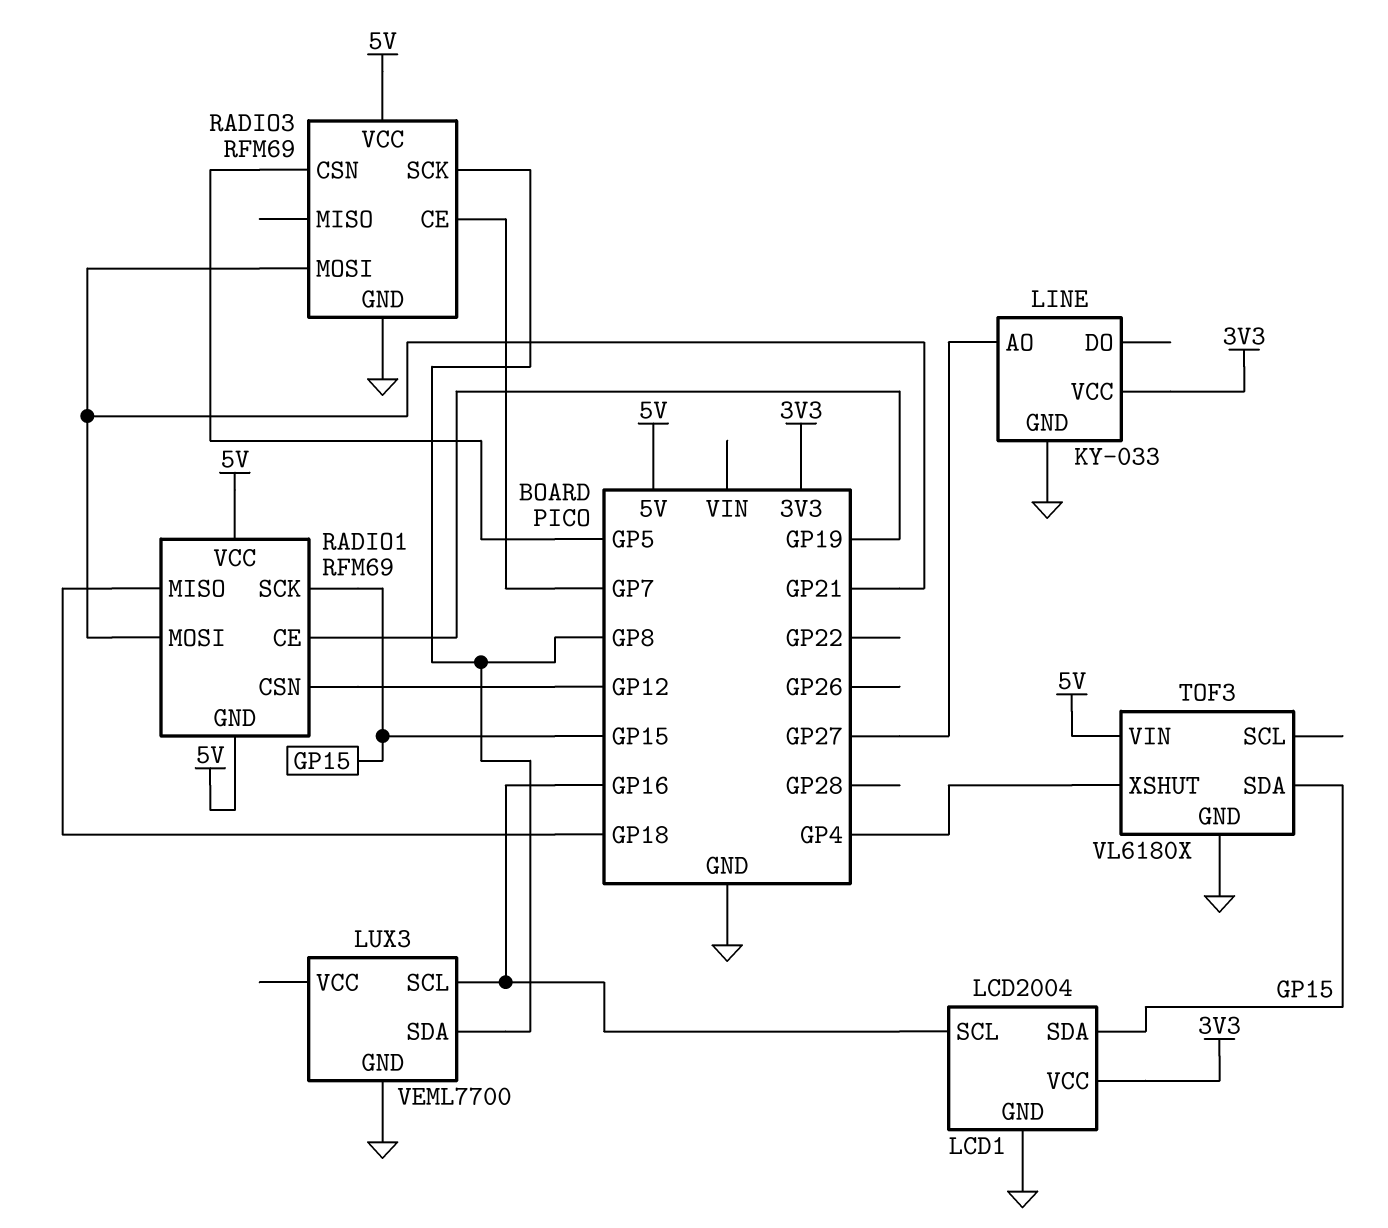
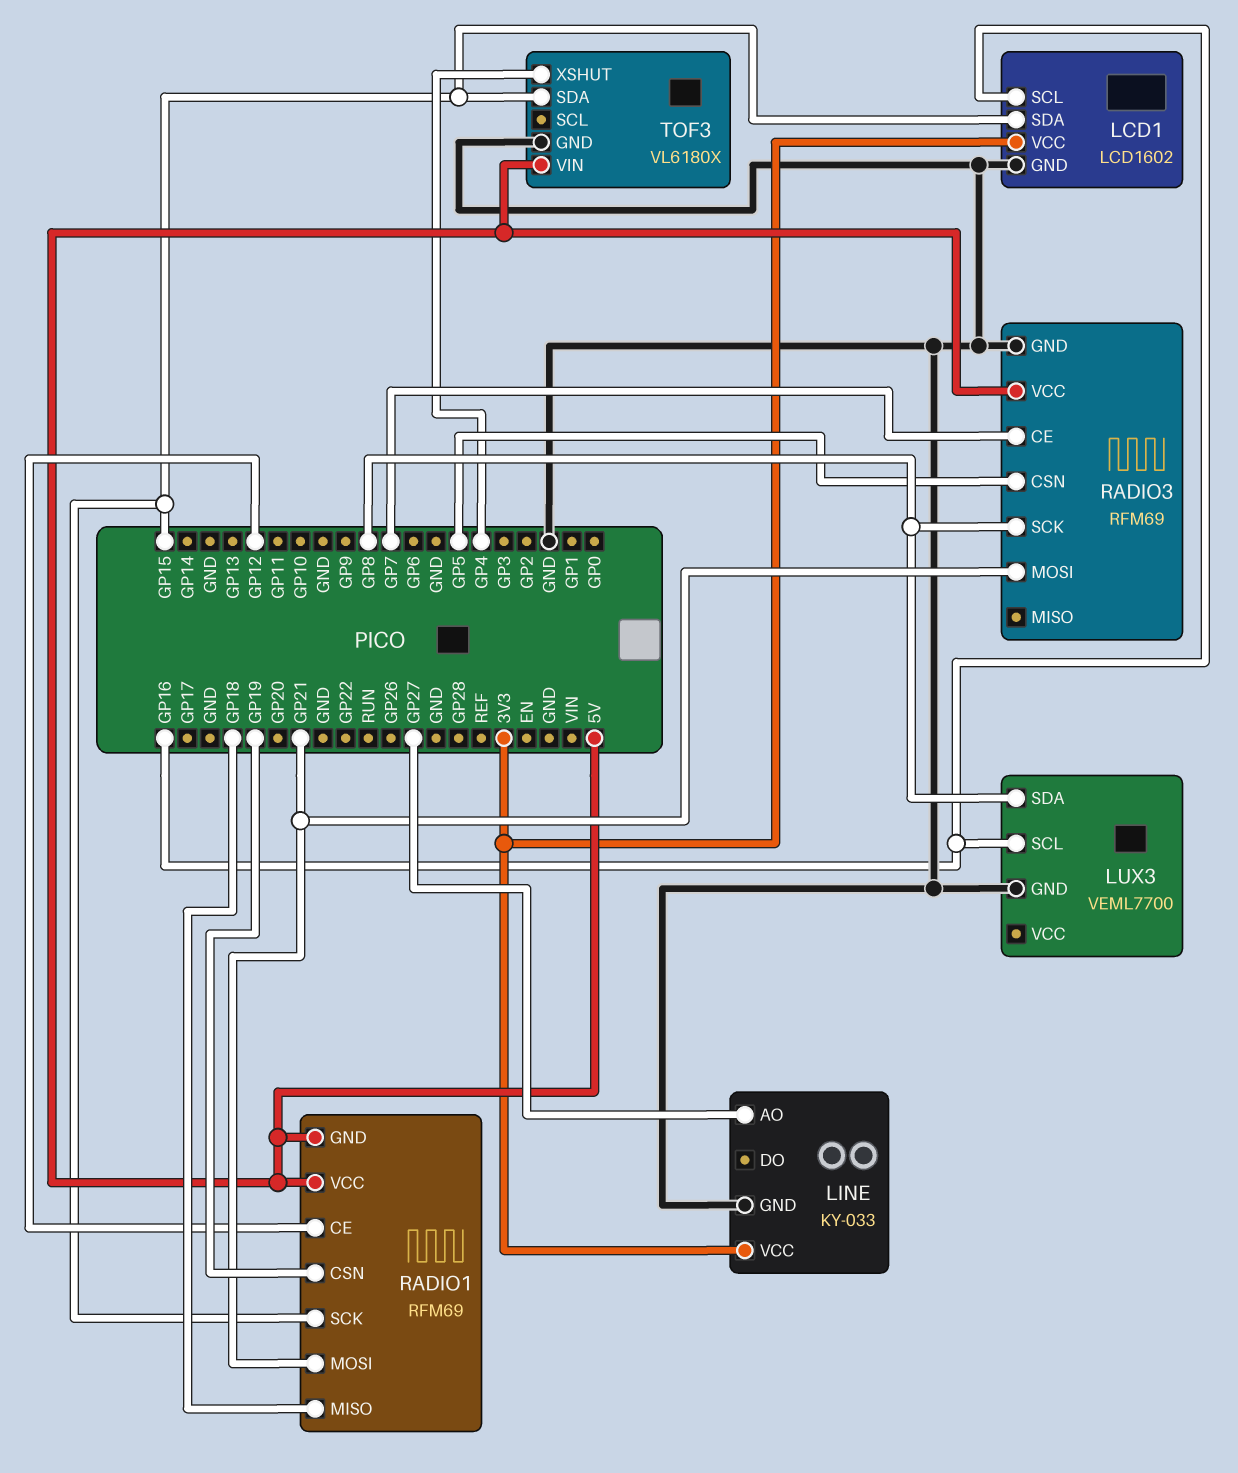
LCD1: LCD2004 -> LCD1602
RADIO1 pin CE: GP19 -> GP12
RADIO1 pin CSN: GP12 -> GP19

